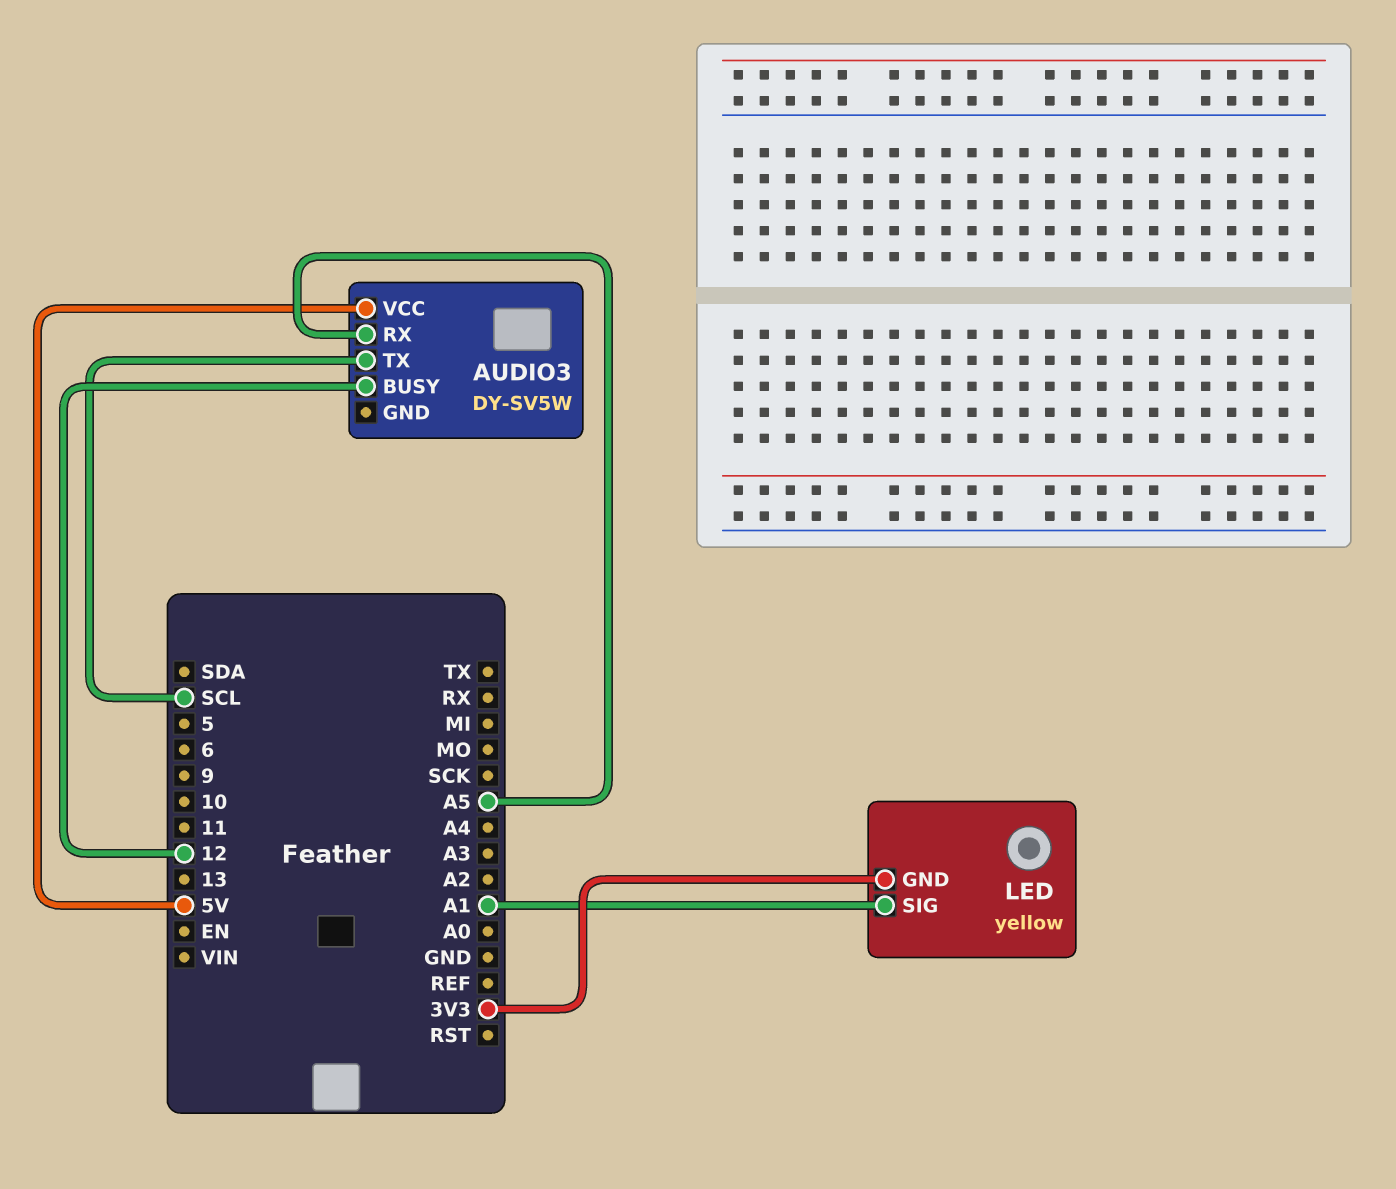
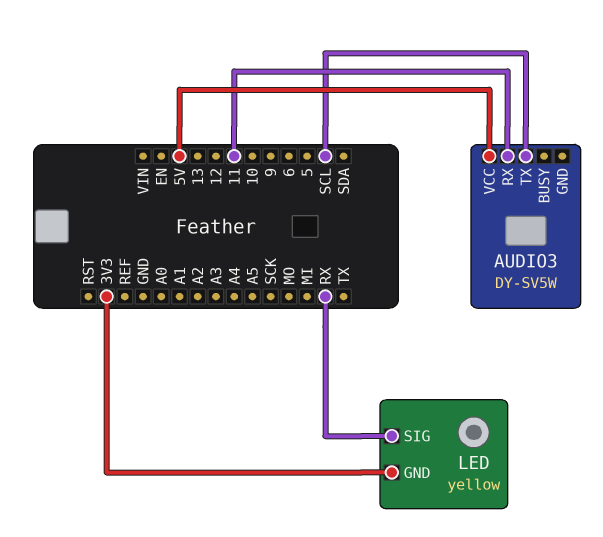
AUDIO3 pin BUSY: 12 -> none
AUDIO3 pin RX: A5 -> 11
LED pin SIG: A1 -> RX

